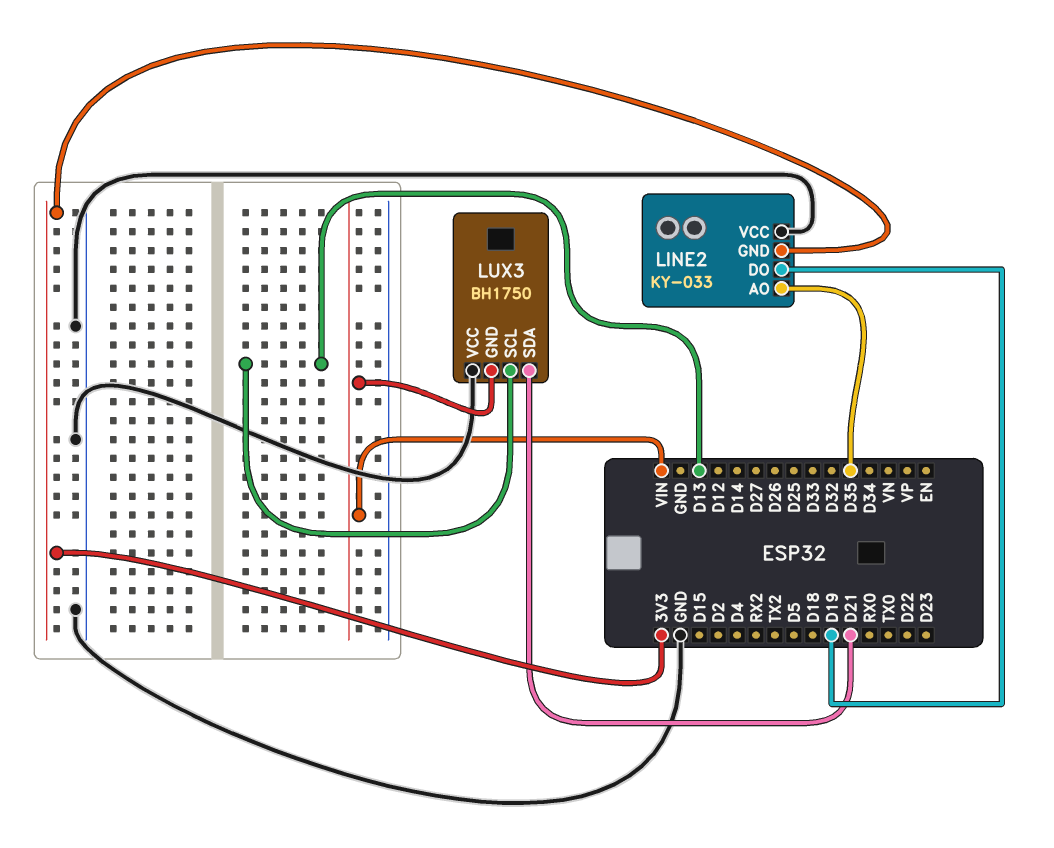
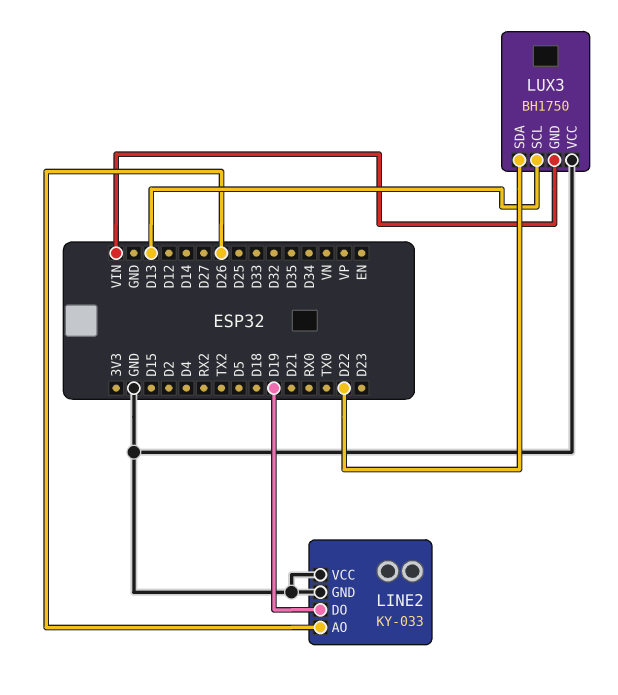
LINE2 pin AO: D35 -> D26
LINE2 pin GND: 3V3 -> GND
LUX3 pin SDA: D21 -> D22

